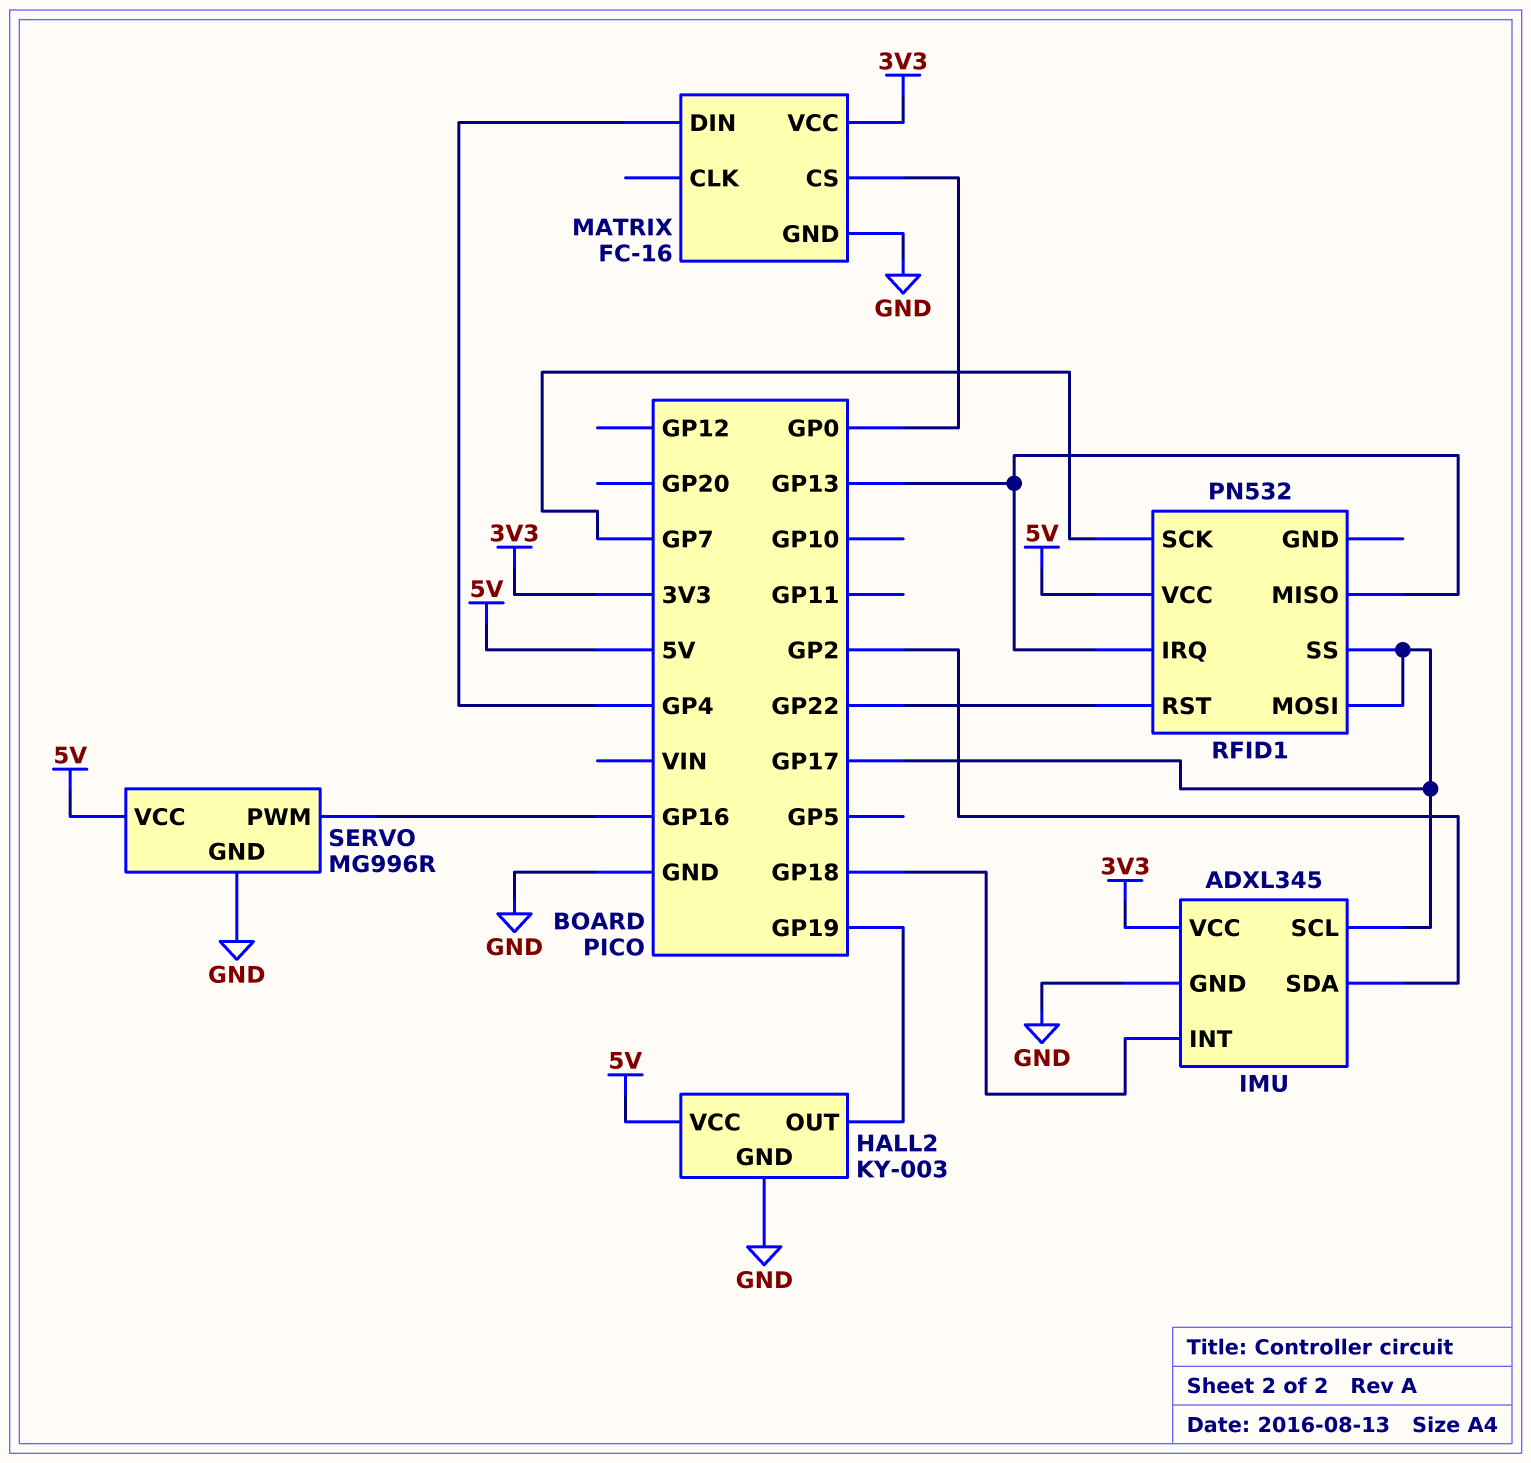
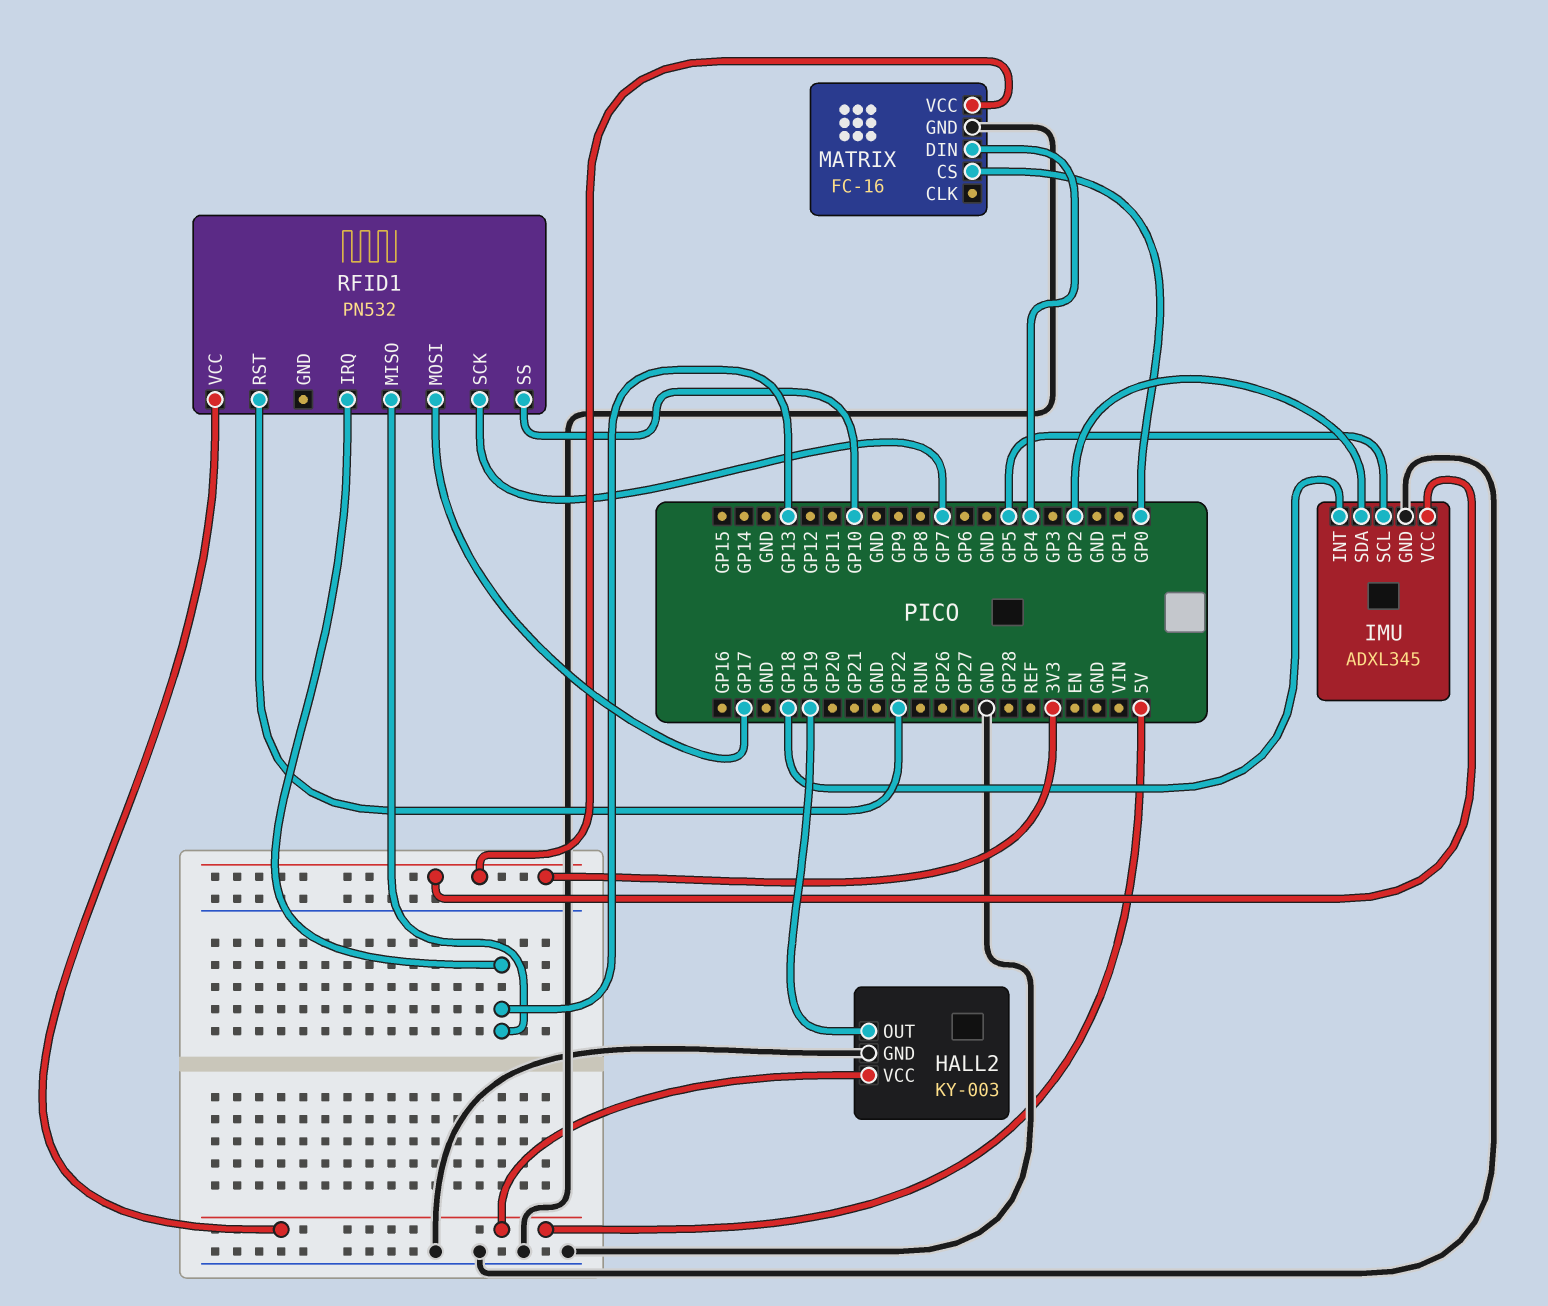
IMU pin SCL: GP17 -> GP5
RFID1 pin SS: GP17 -> GP10
SERVO: MG996R -> none
SERVO pin GND: GND -> none
SERVO pin PWM: GP16 -> none
SERVO pin VCC: 5V -> none

